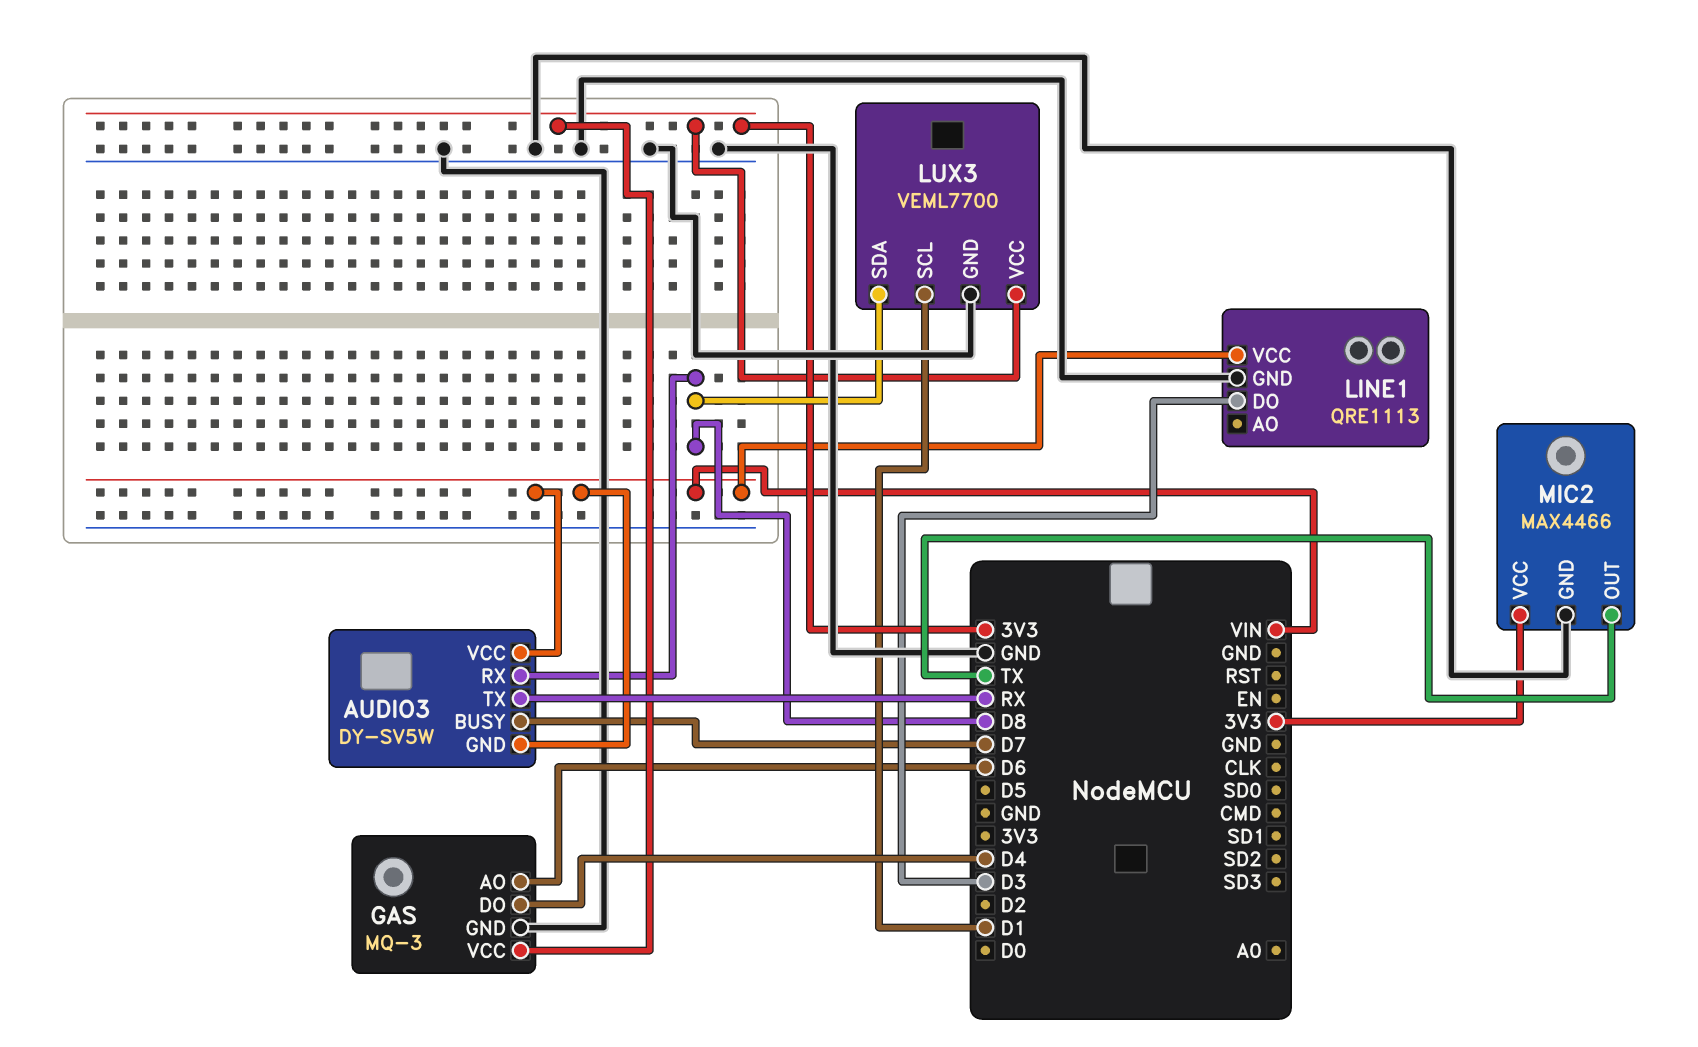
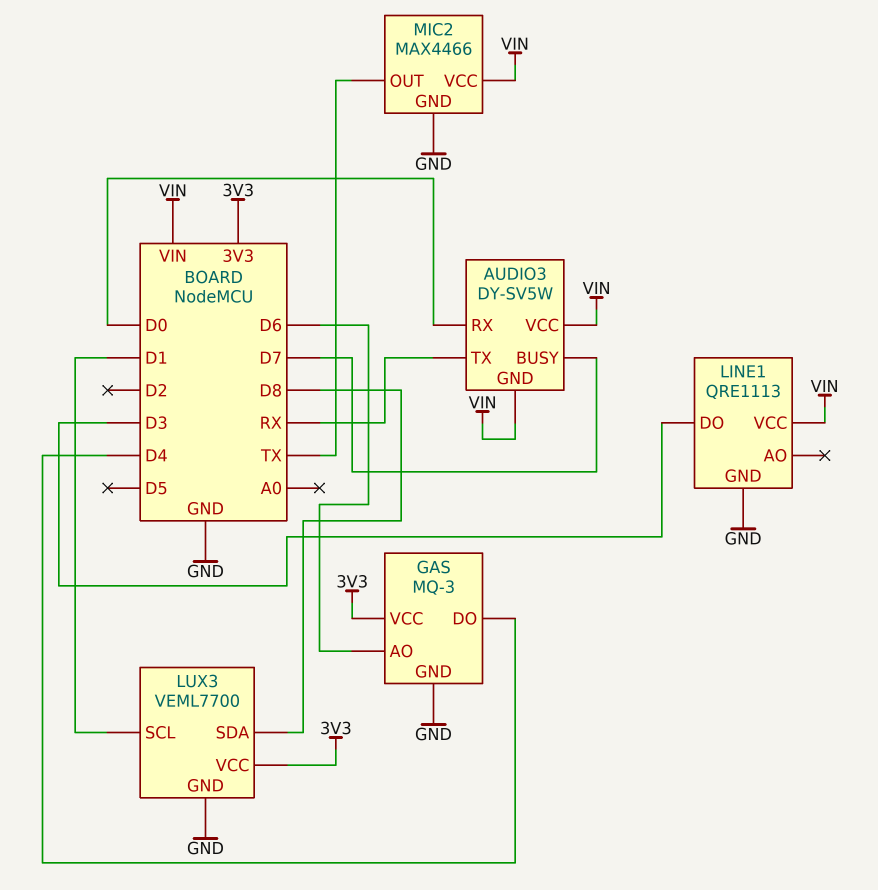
AUDIO3 pin RX: D8 -> D0
MIC2 pin VCC: 3V3 -> VIN

